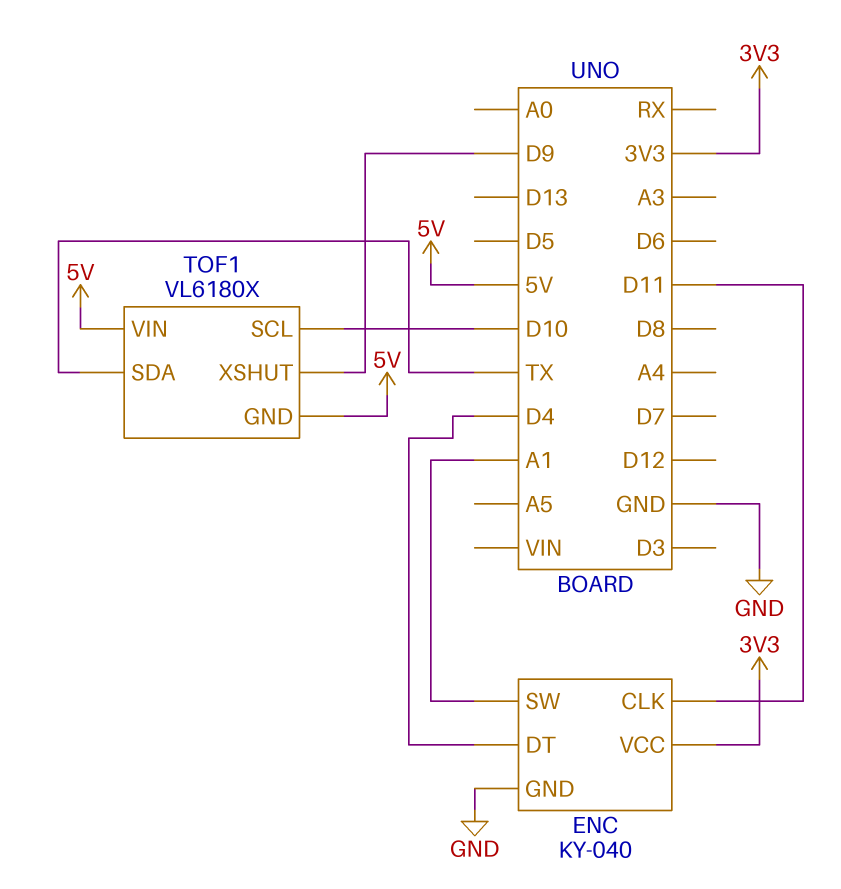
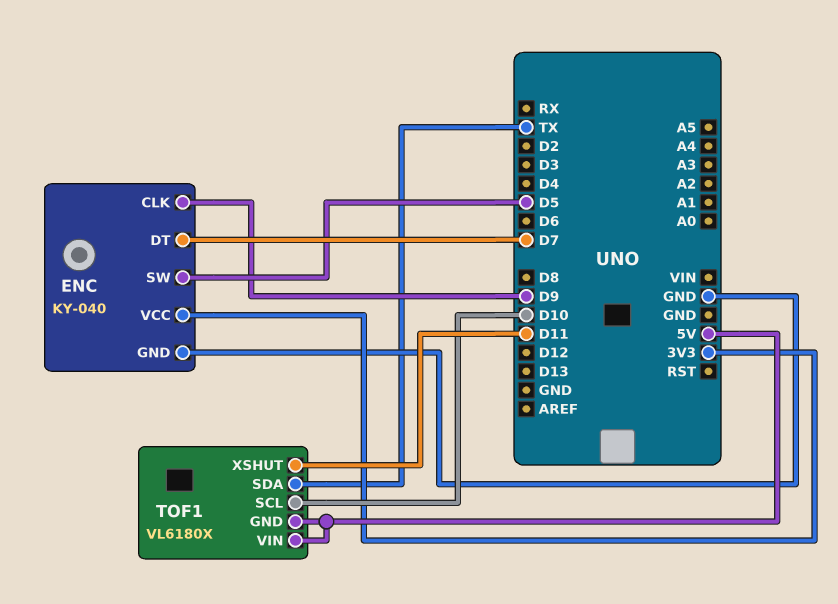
ENC pin CLK: D11 -> D9
ENC pin DT: D4 -> D7
ENC pin SW: A1 -> D5
TOF1 pin XSHUT: D9 -> D11

